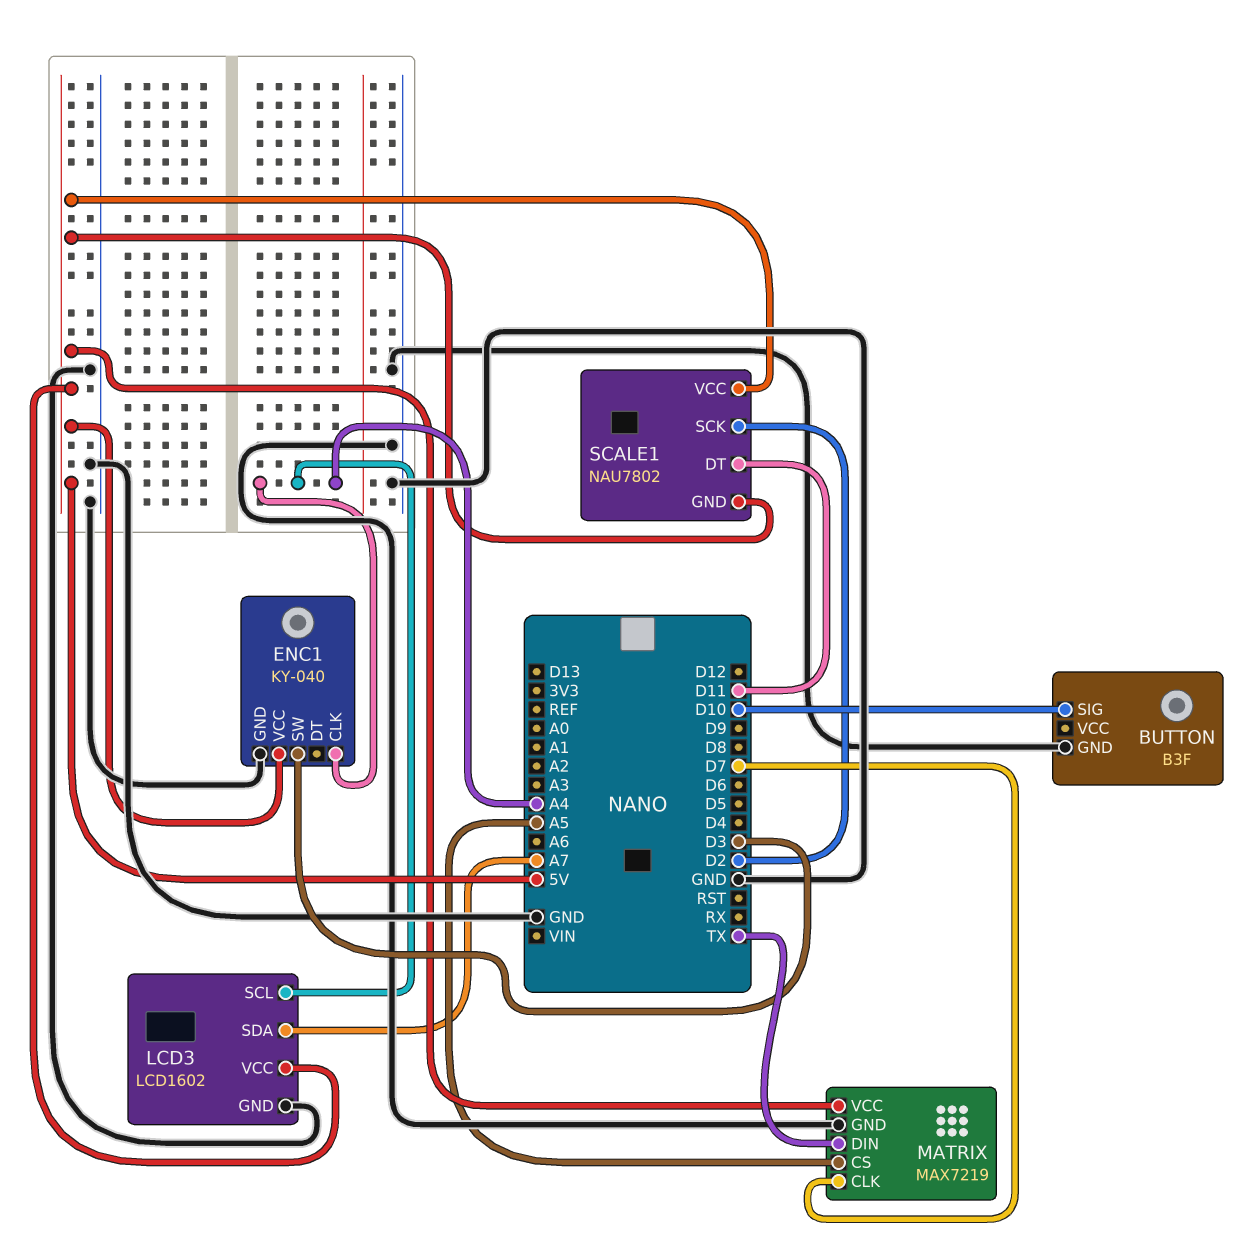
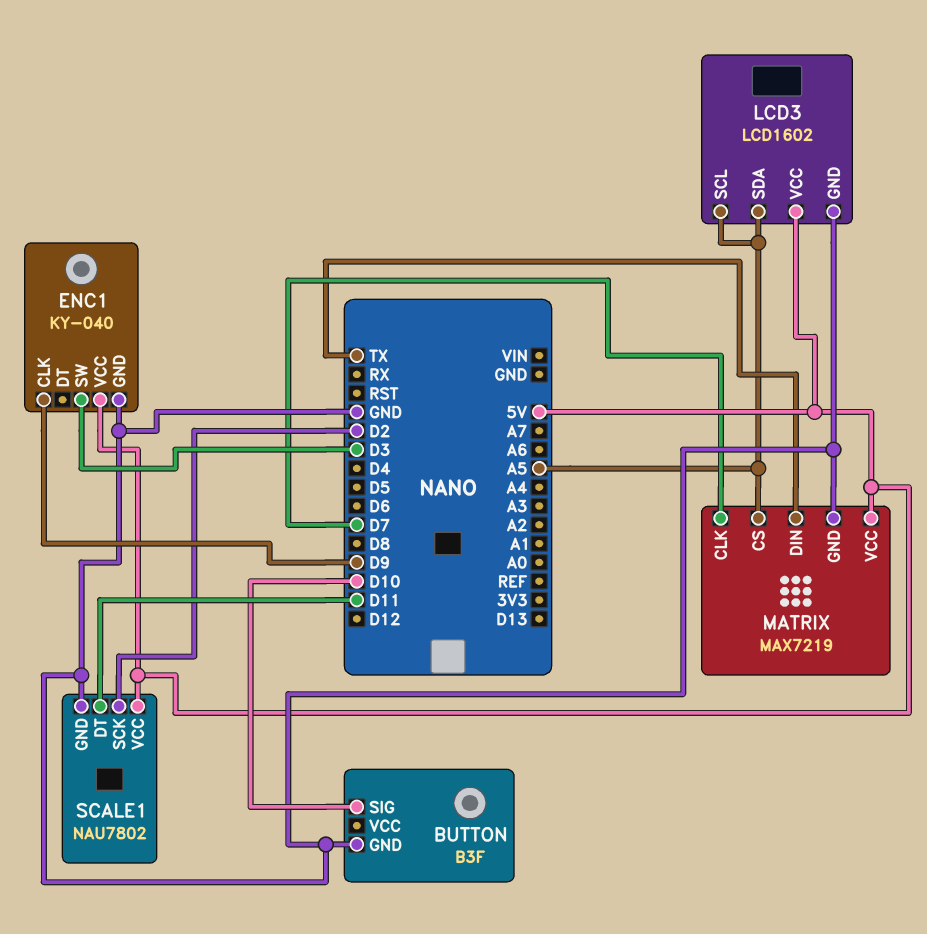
ENC1 pin CLK: A4 -> D9
LCD3 pin SCL: A4 -> A5
LCD3 pin SDA: A7 -> A5
SCALE1 pin GND: 5V -> GND

